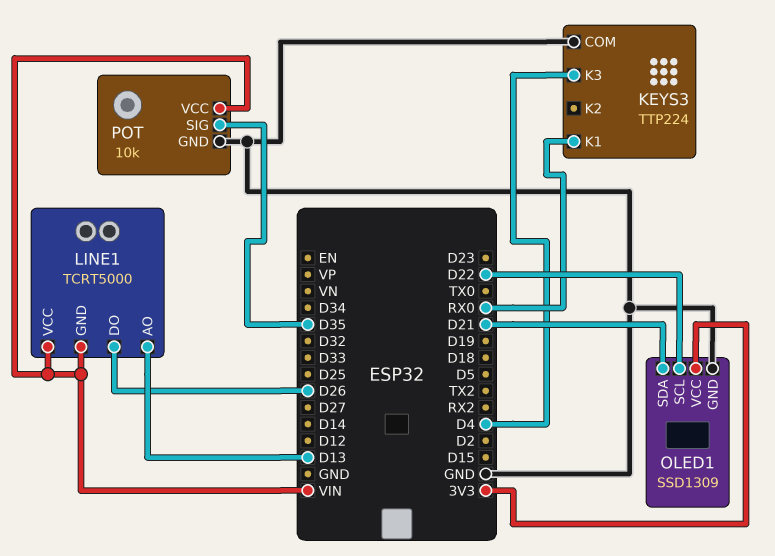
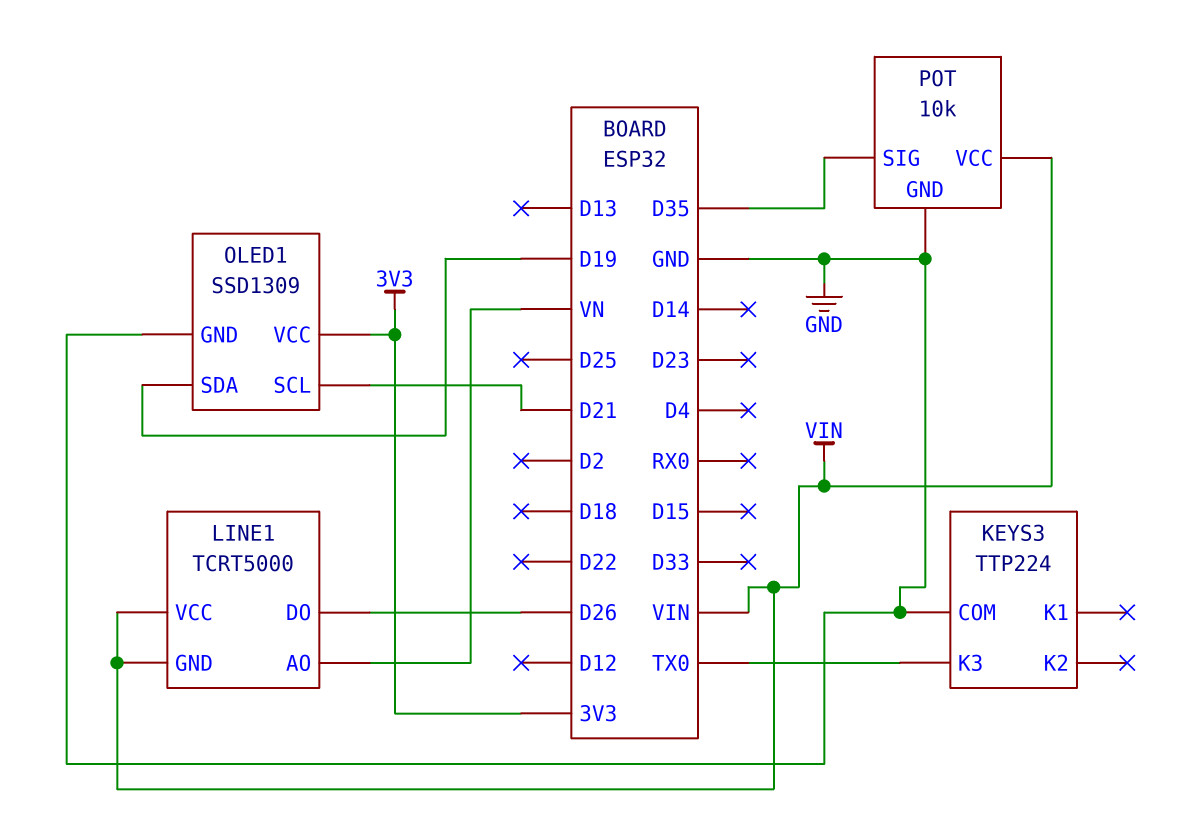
KEYS3 pin K1: RX0 -> none
KEYS3 pin K3: D4 -> TX0
LINE1 pin AO: D13 -> VN
OLED1 pin SCL: D22 -> D21
OLED1 pin SDA: D21 -> D19

